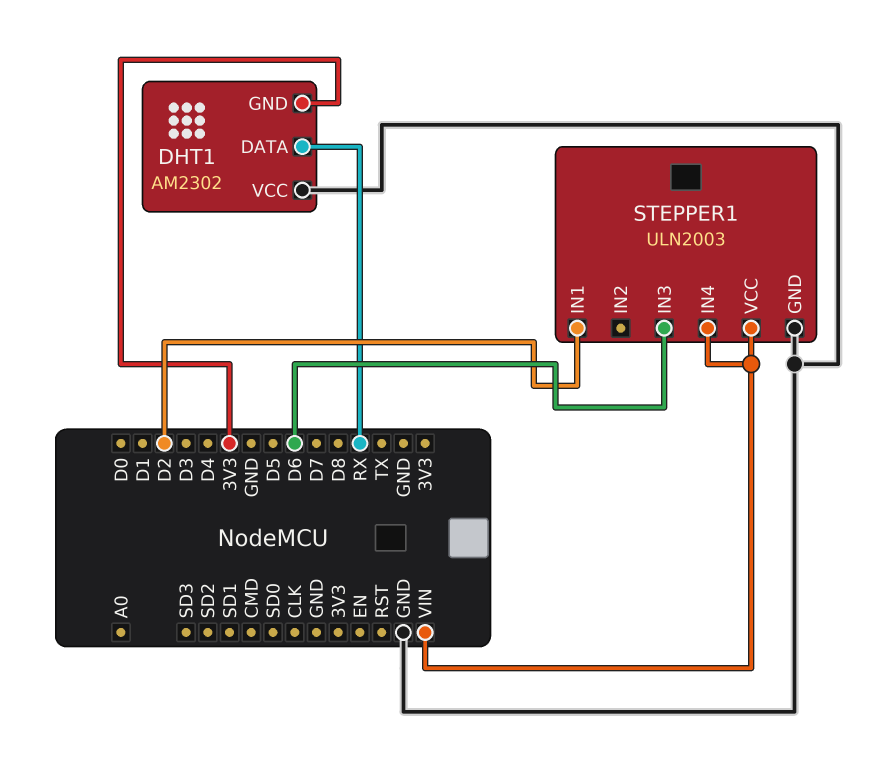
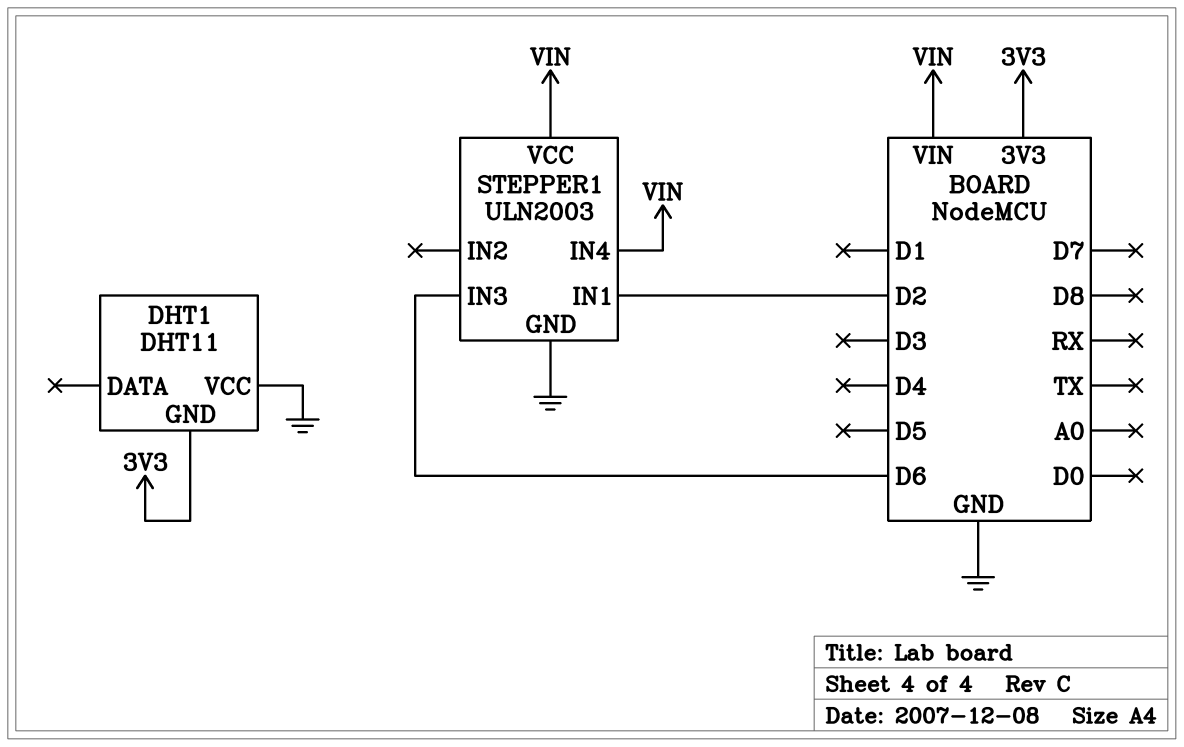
DHT1: AM2302 -> DHT11
DHT1 pin DATA: RX -> none

